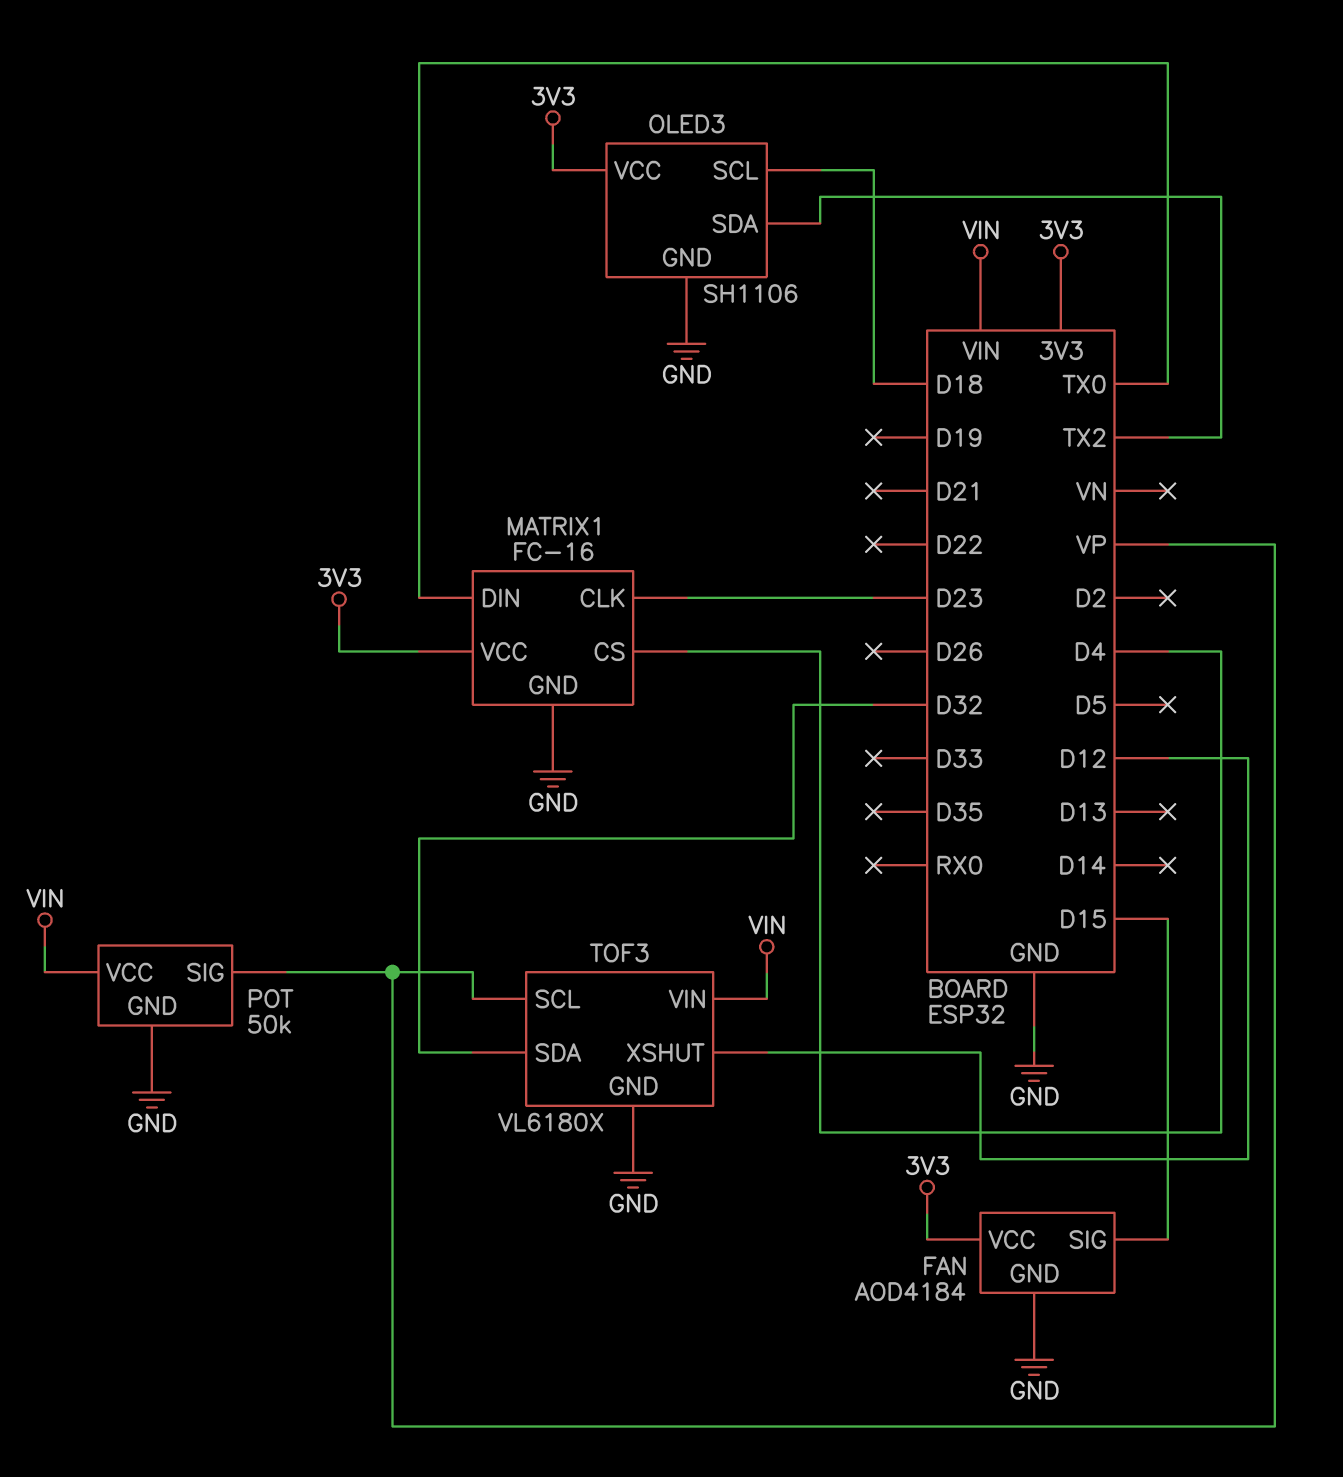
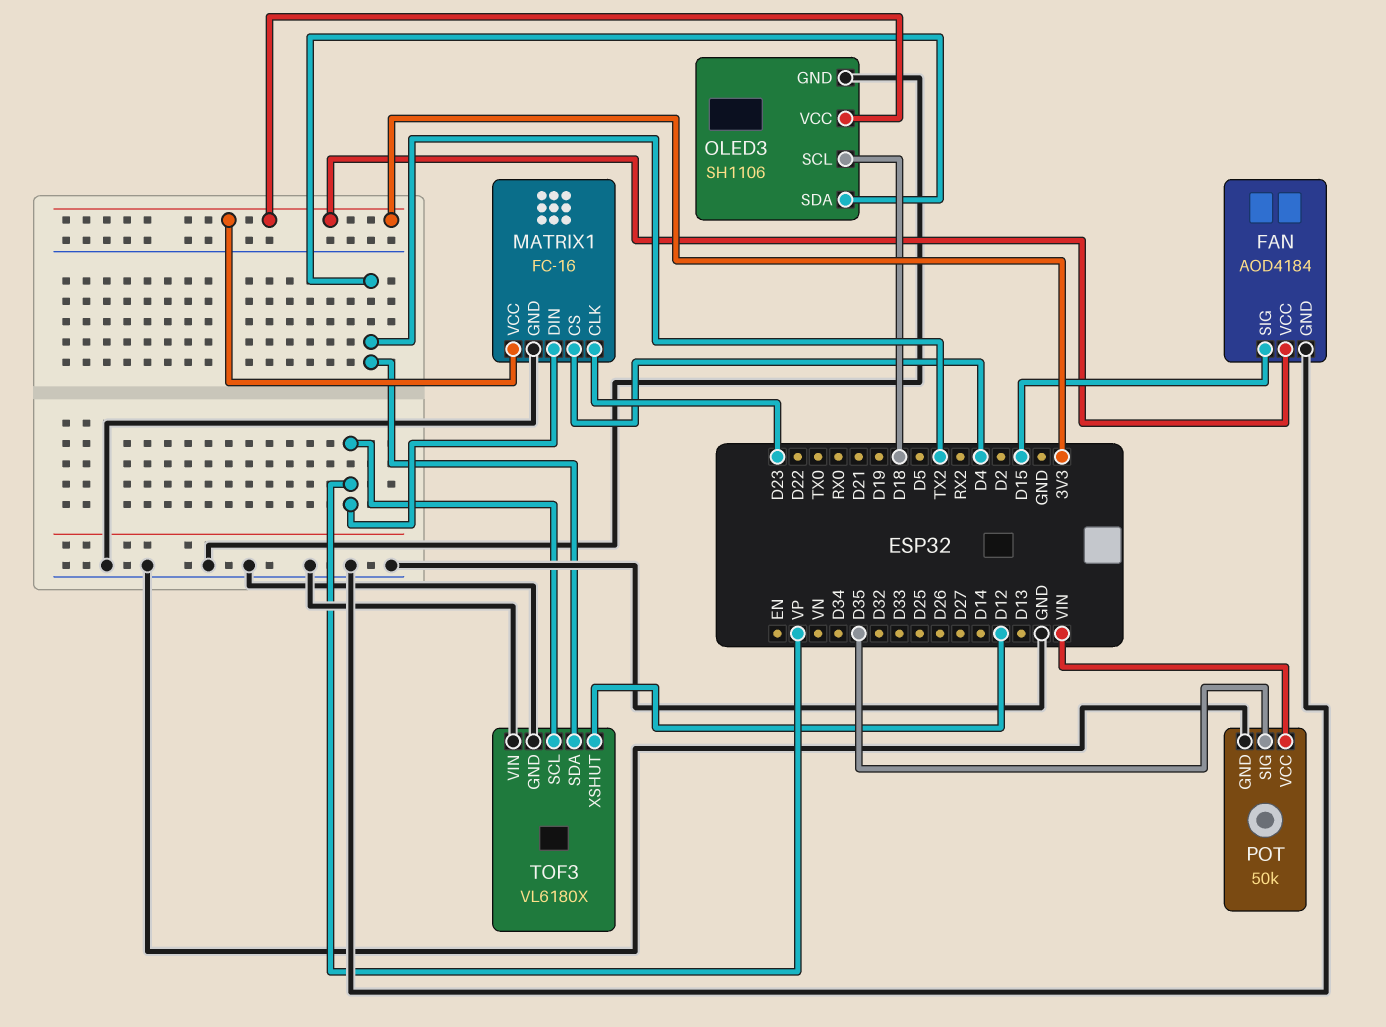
MATRIX1 pin DIN: TX0 -> VP
POT pin SIG: VP -> D35
TOF3 pin SDA: D32 -> TX2
TOF3 pin VIN: VIN -> GND

